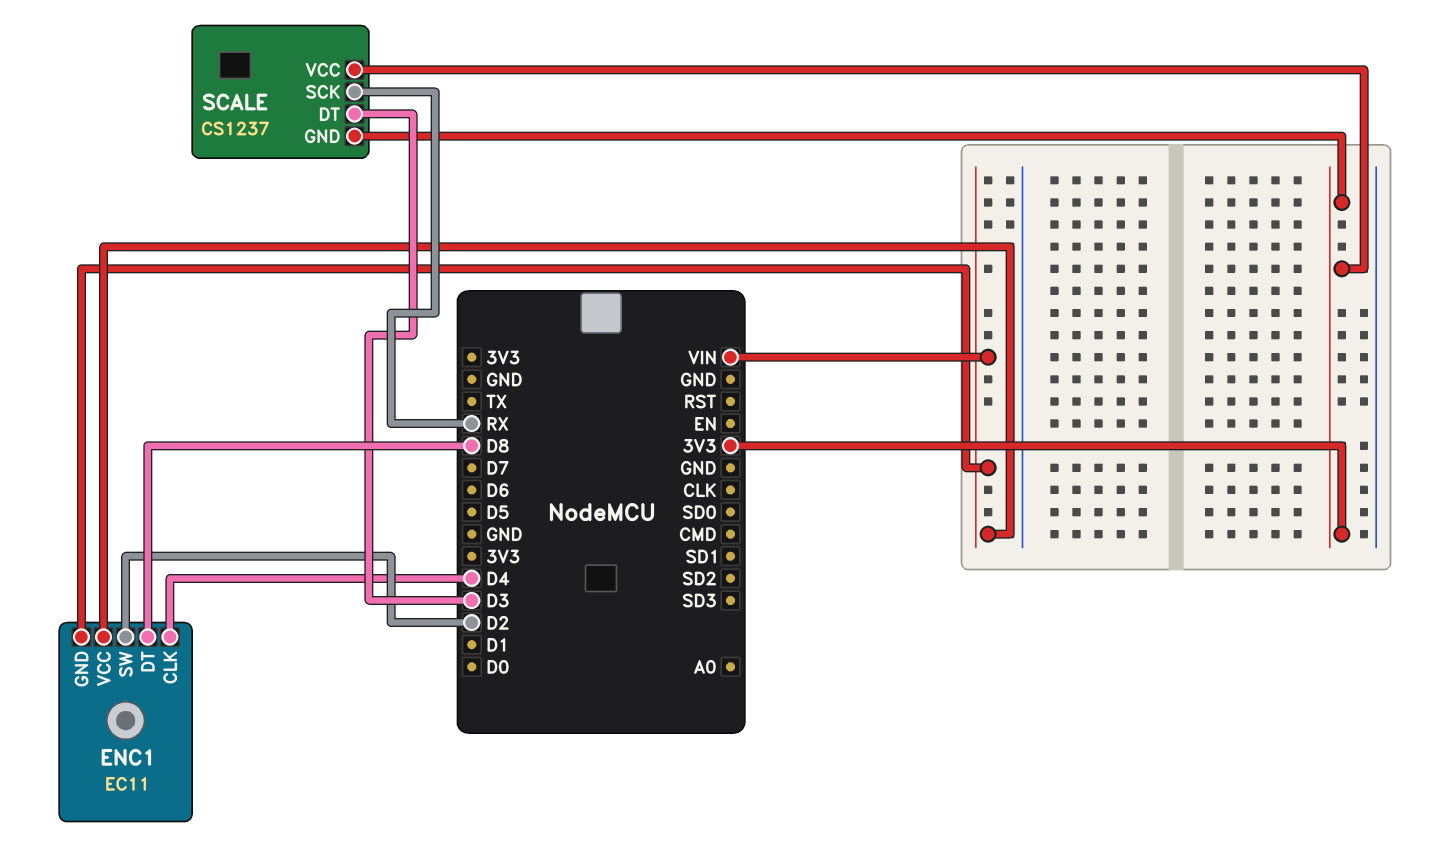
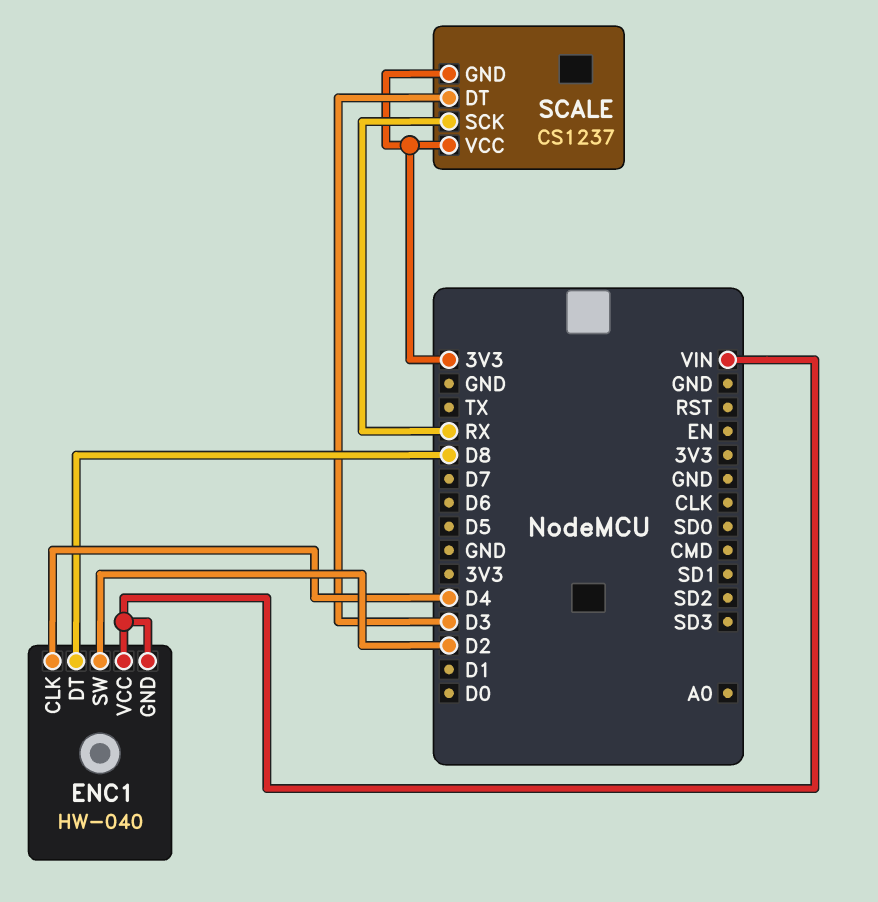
ENC1: EC11 -> HW-040

